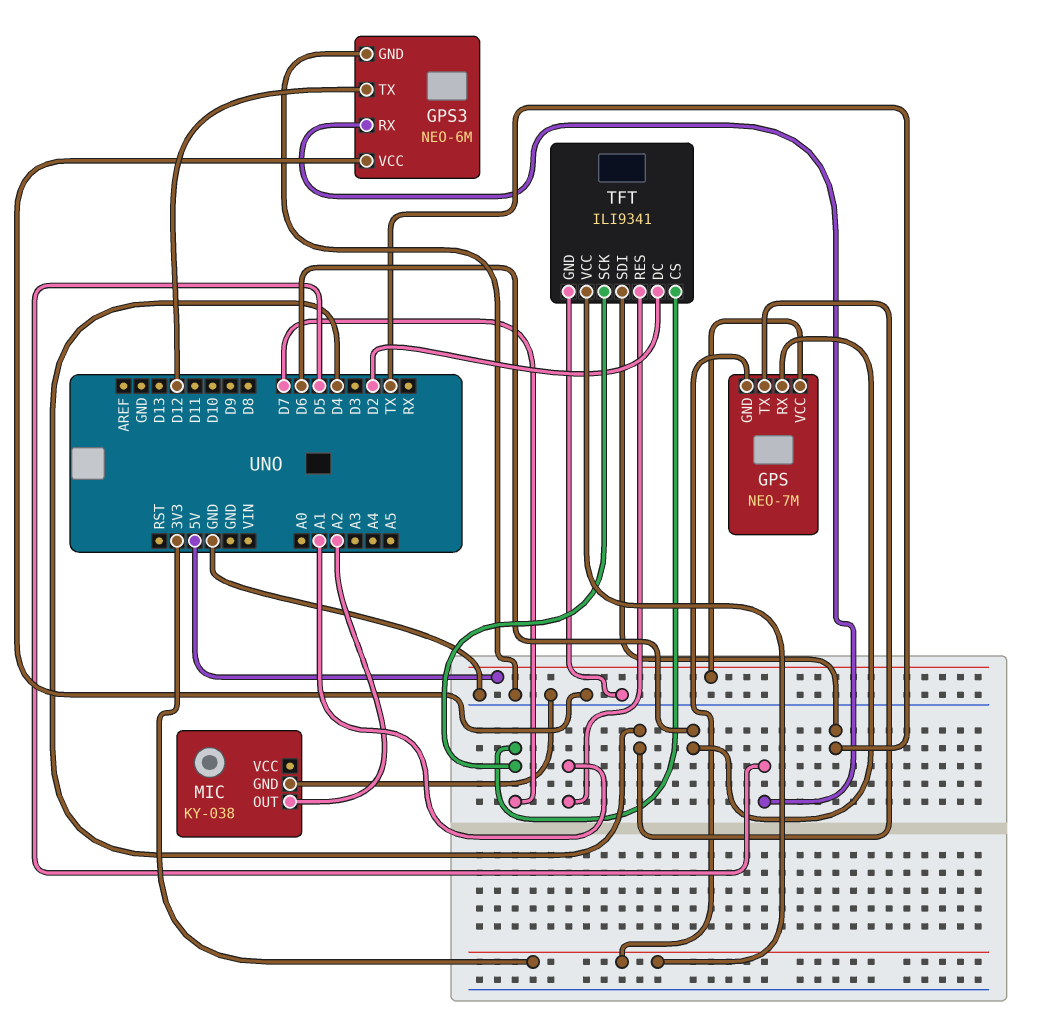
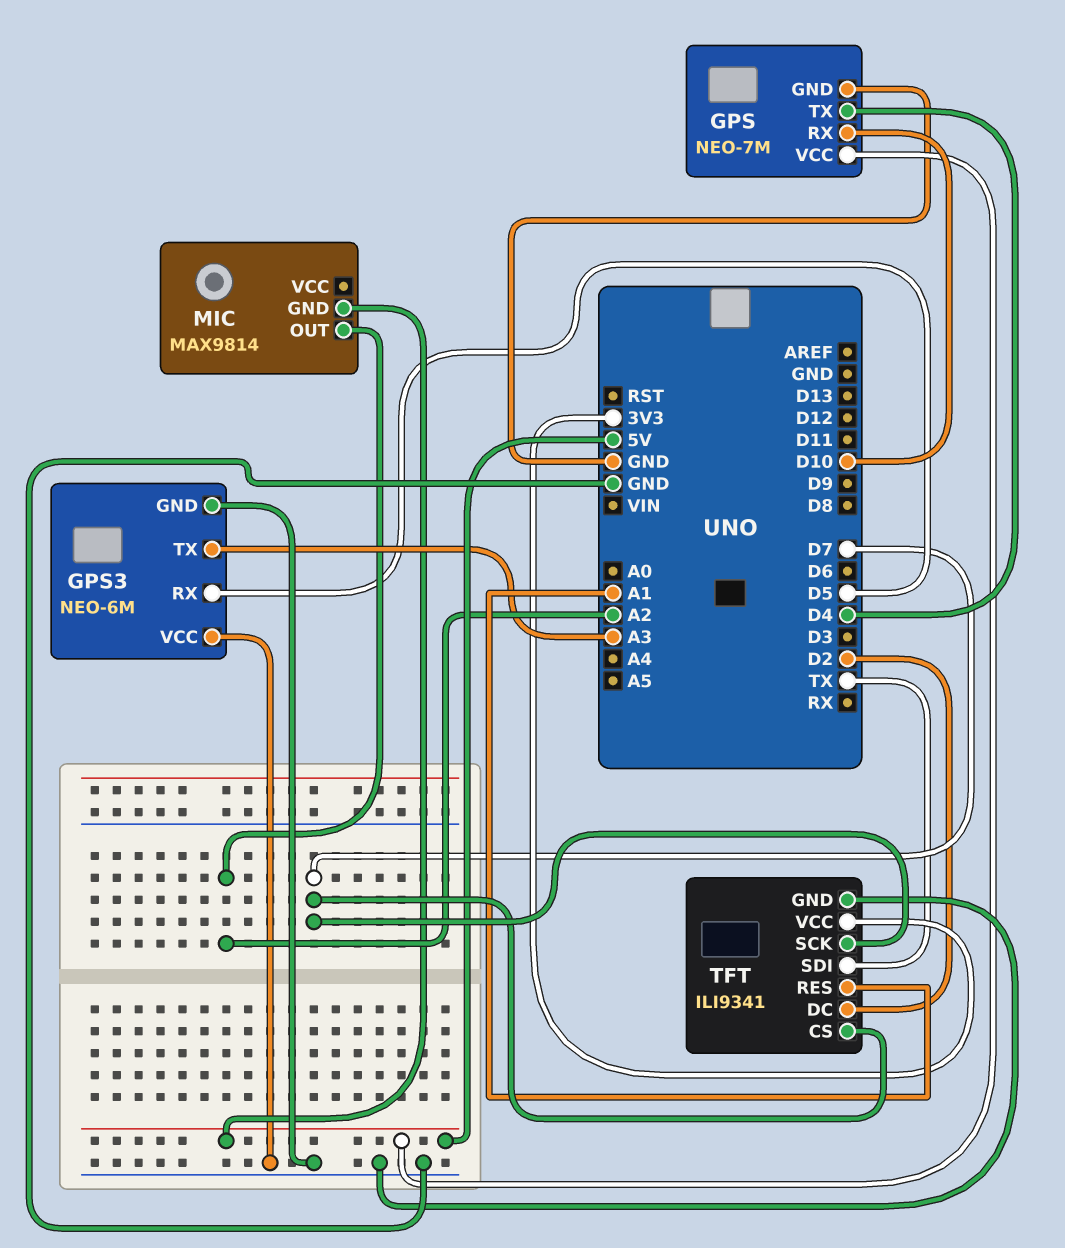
GPS pin GND: 3V3 -> GND
GPS pin RX: D6 -> D10
GPS3 pin TX: D12 -> A3
MIC: KY-038 -> MAX9814
MIC pin GND: GND -> 5V

